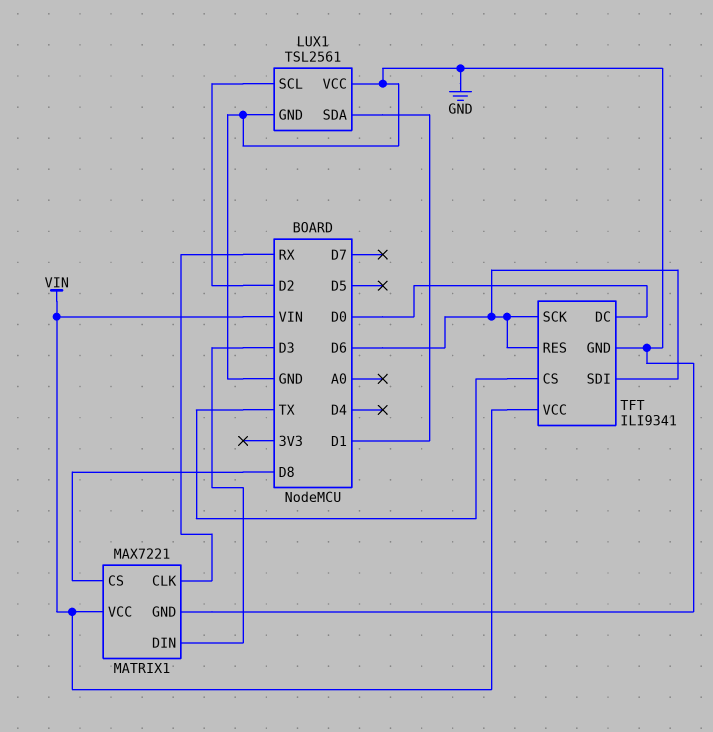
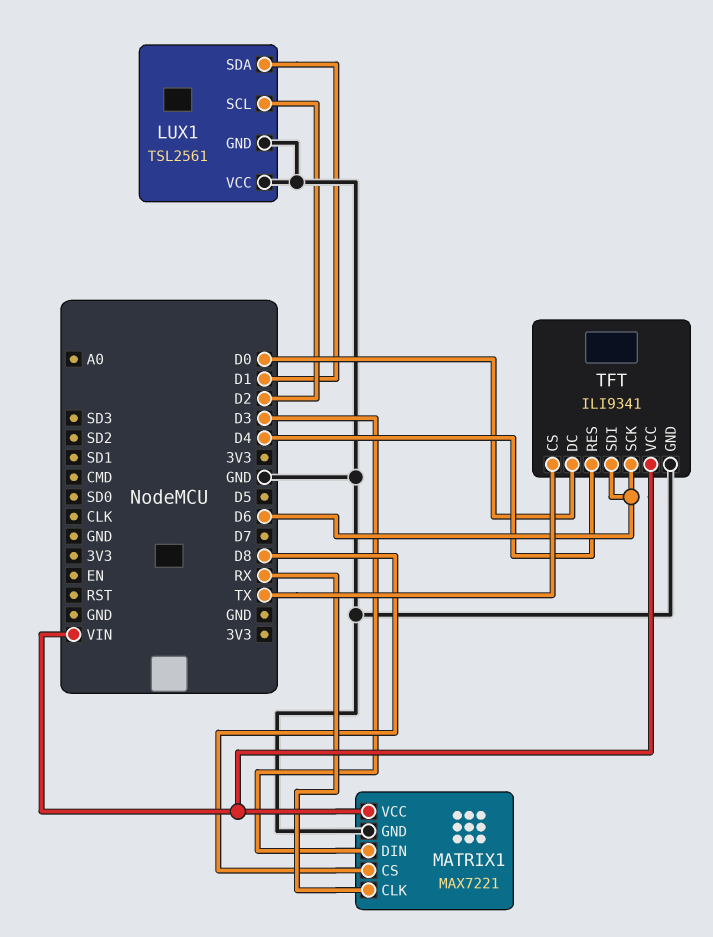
TFT pin RES: D6 -> D4

